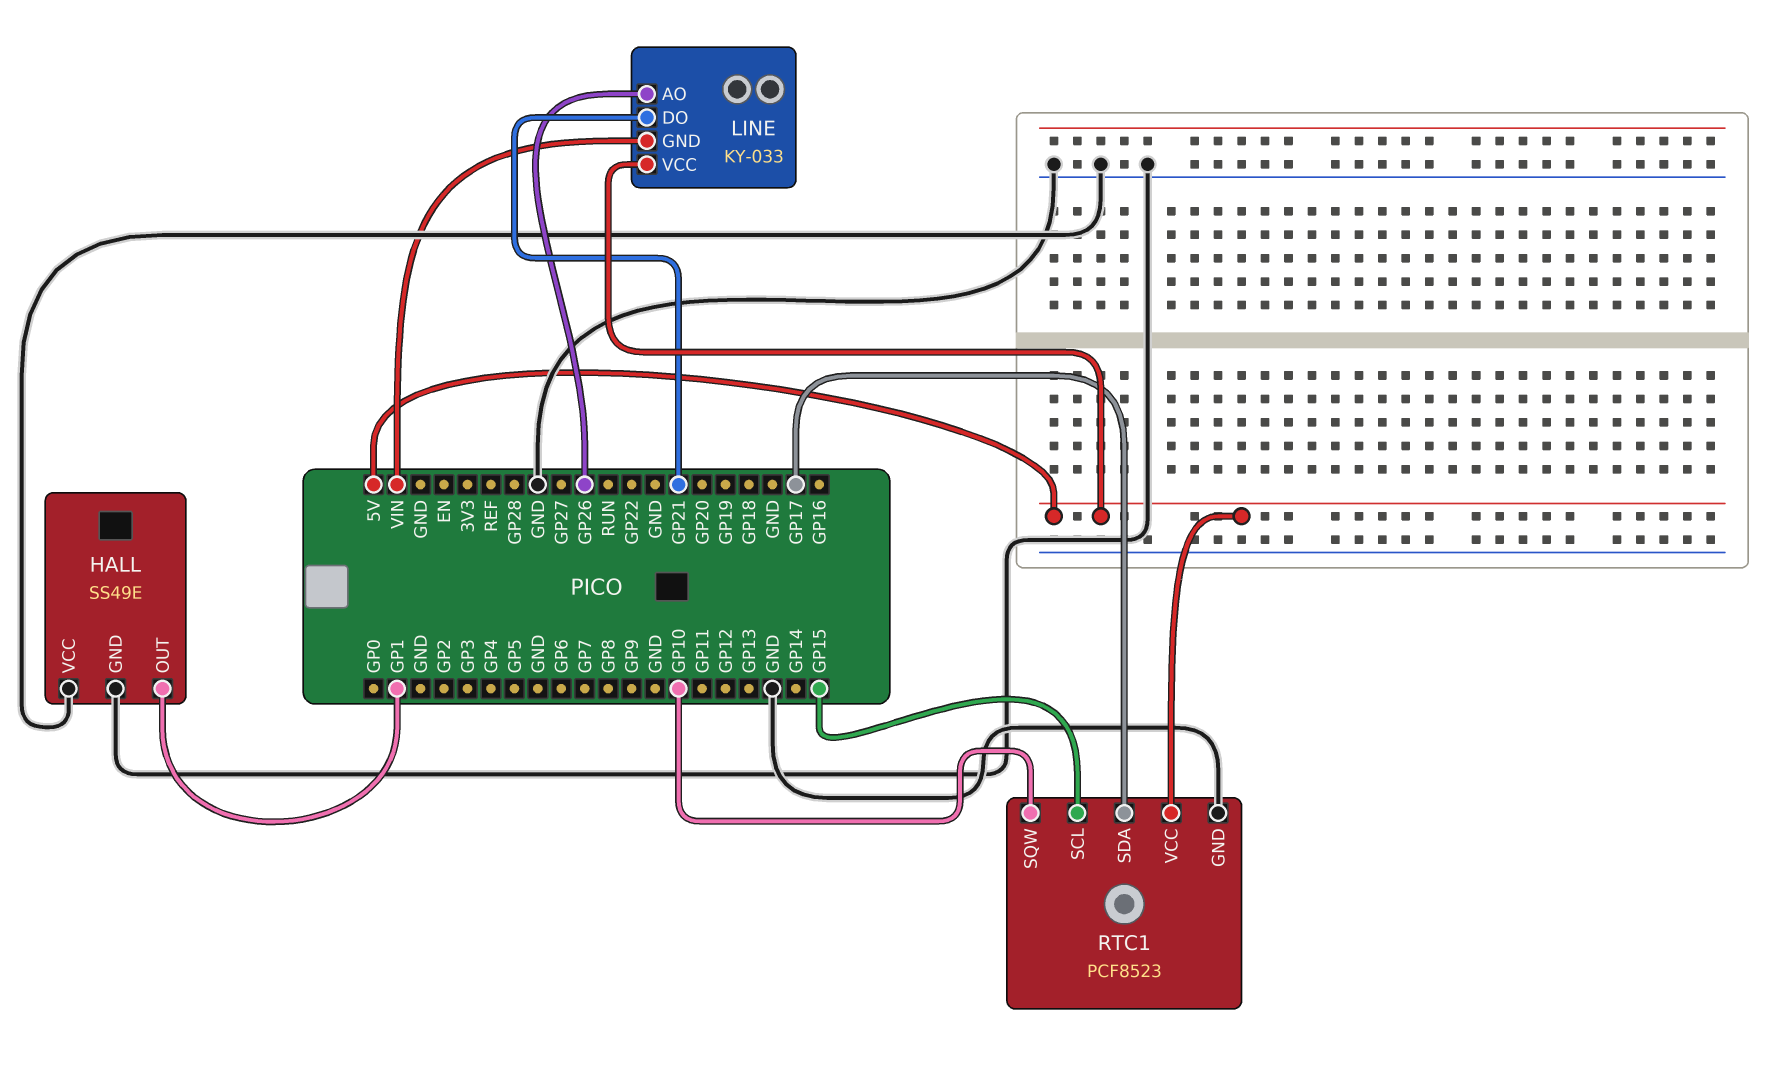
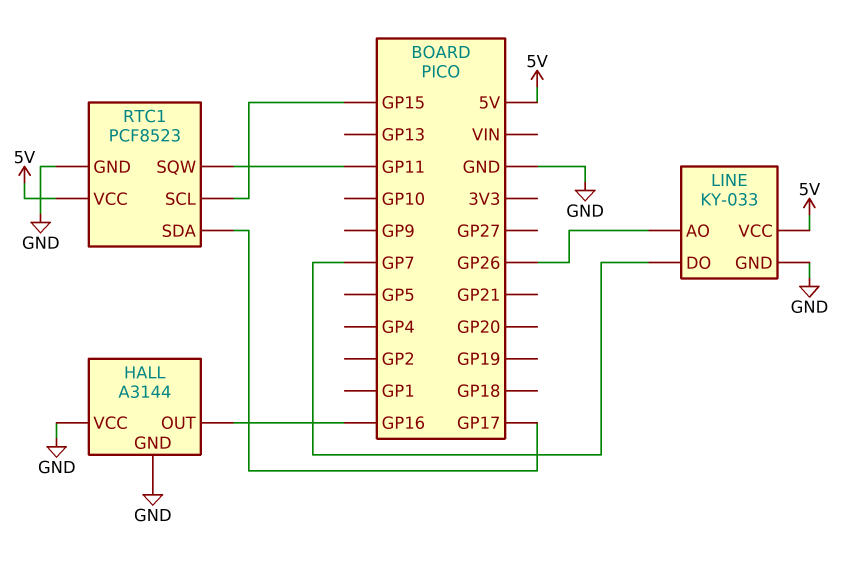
HALL: SS49E -> A3144
HALL pin OUT: GP1 -> GP16
LINE pin DO: GP21 -> GP7
LINE pin GND: VIN -> GND
RTC1 pin SQW: GP10 -> GP11

